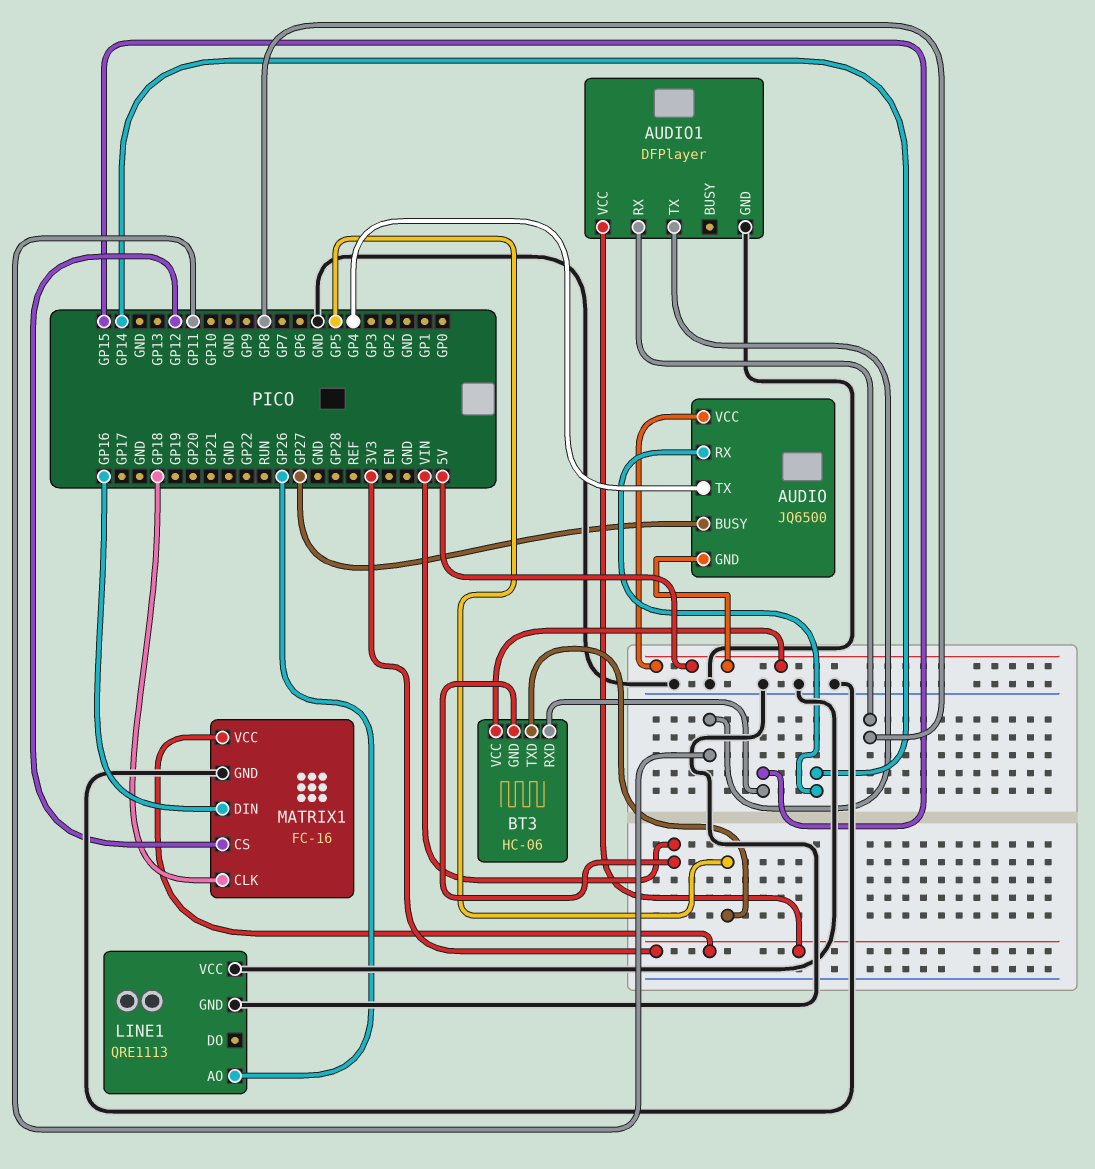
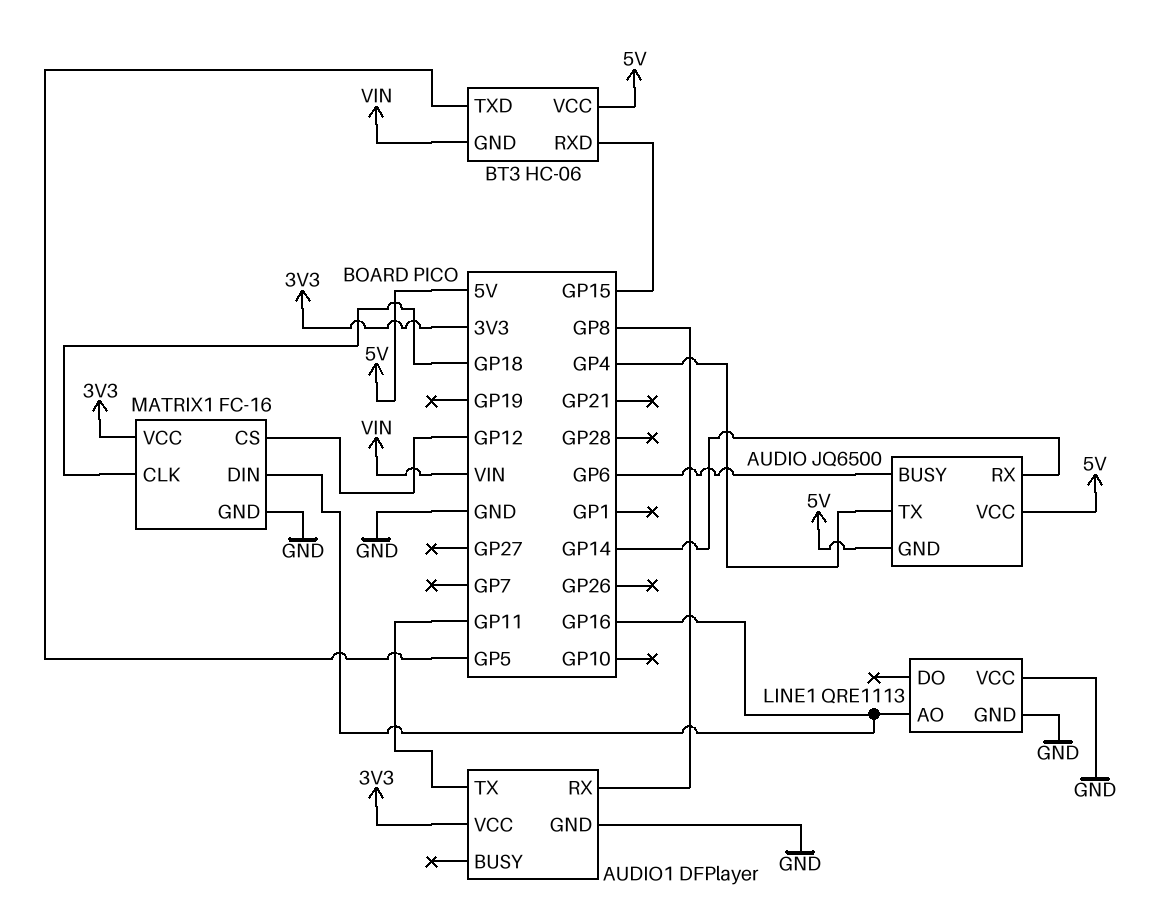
AUDIO pin BUSY: GP27 -> GP6
LINE1 pin AO: GP26 -> GP16

